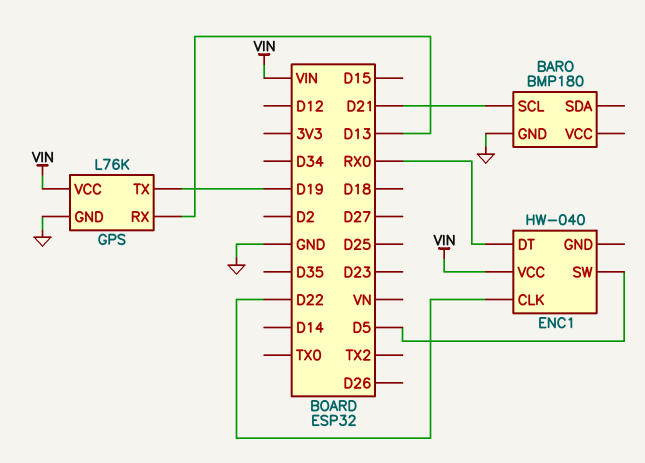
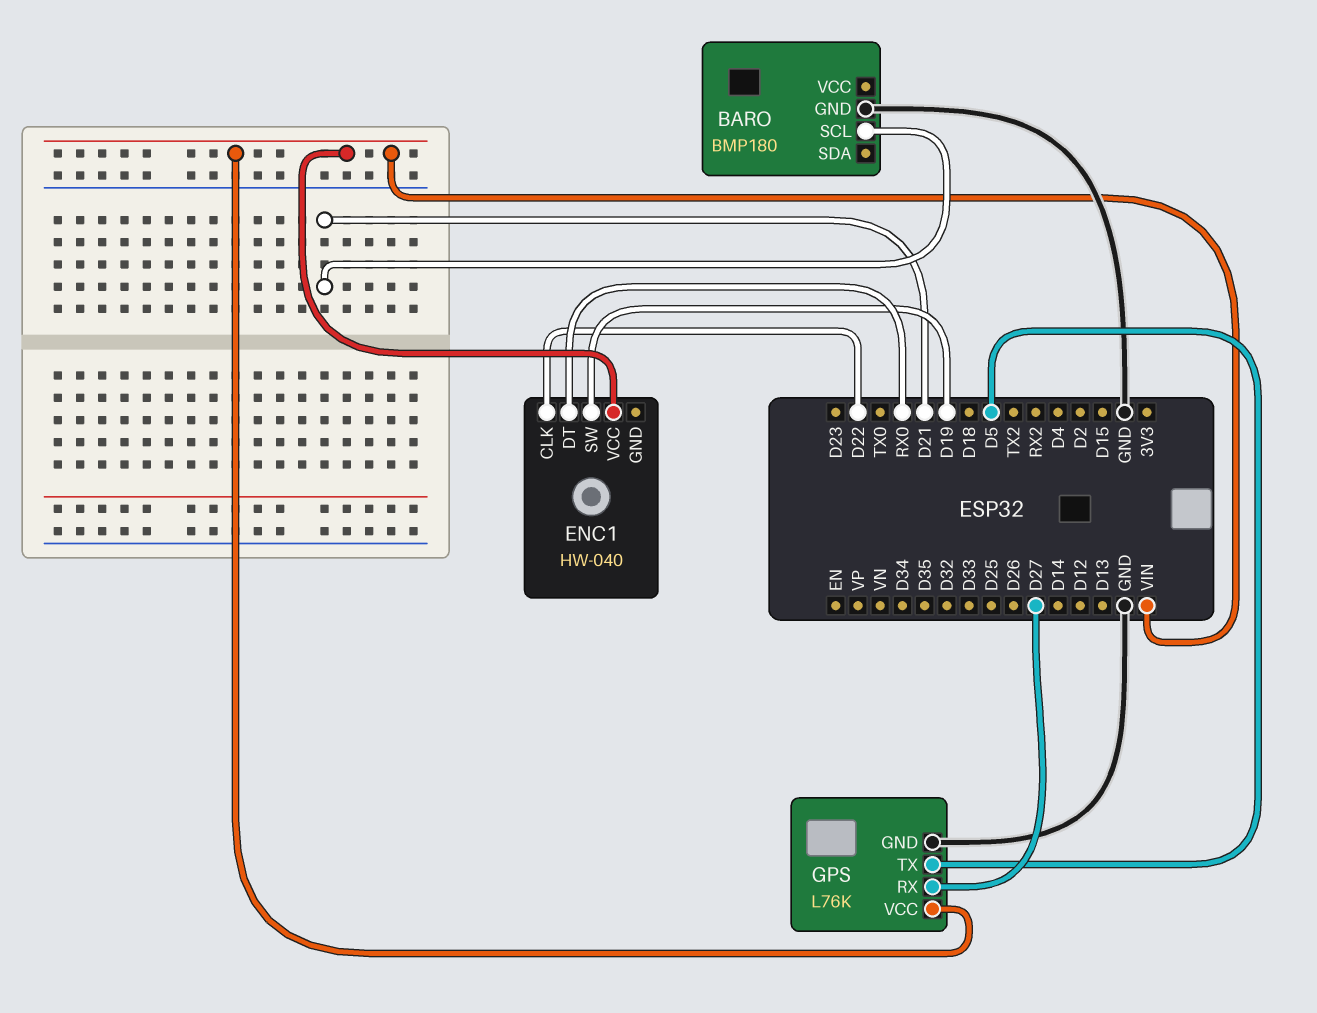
ENC1 pin SW: D5 -> D19
GPS pin RX: D13 -> D27
GPS pin TX: D19 -> D5

